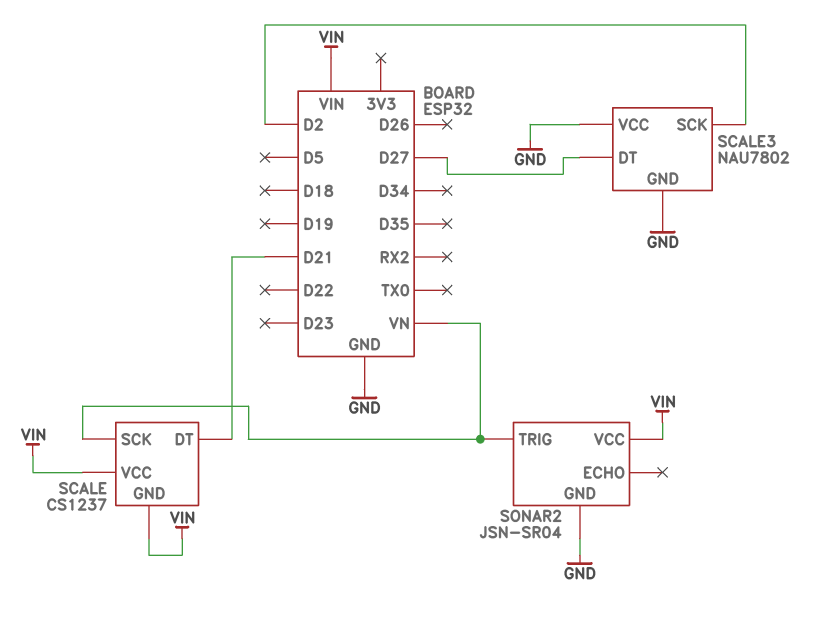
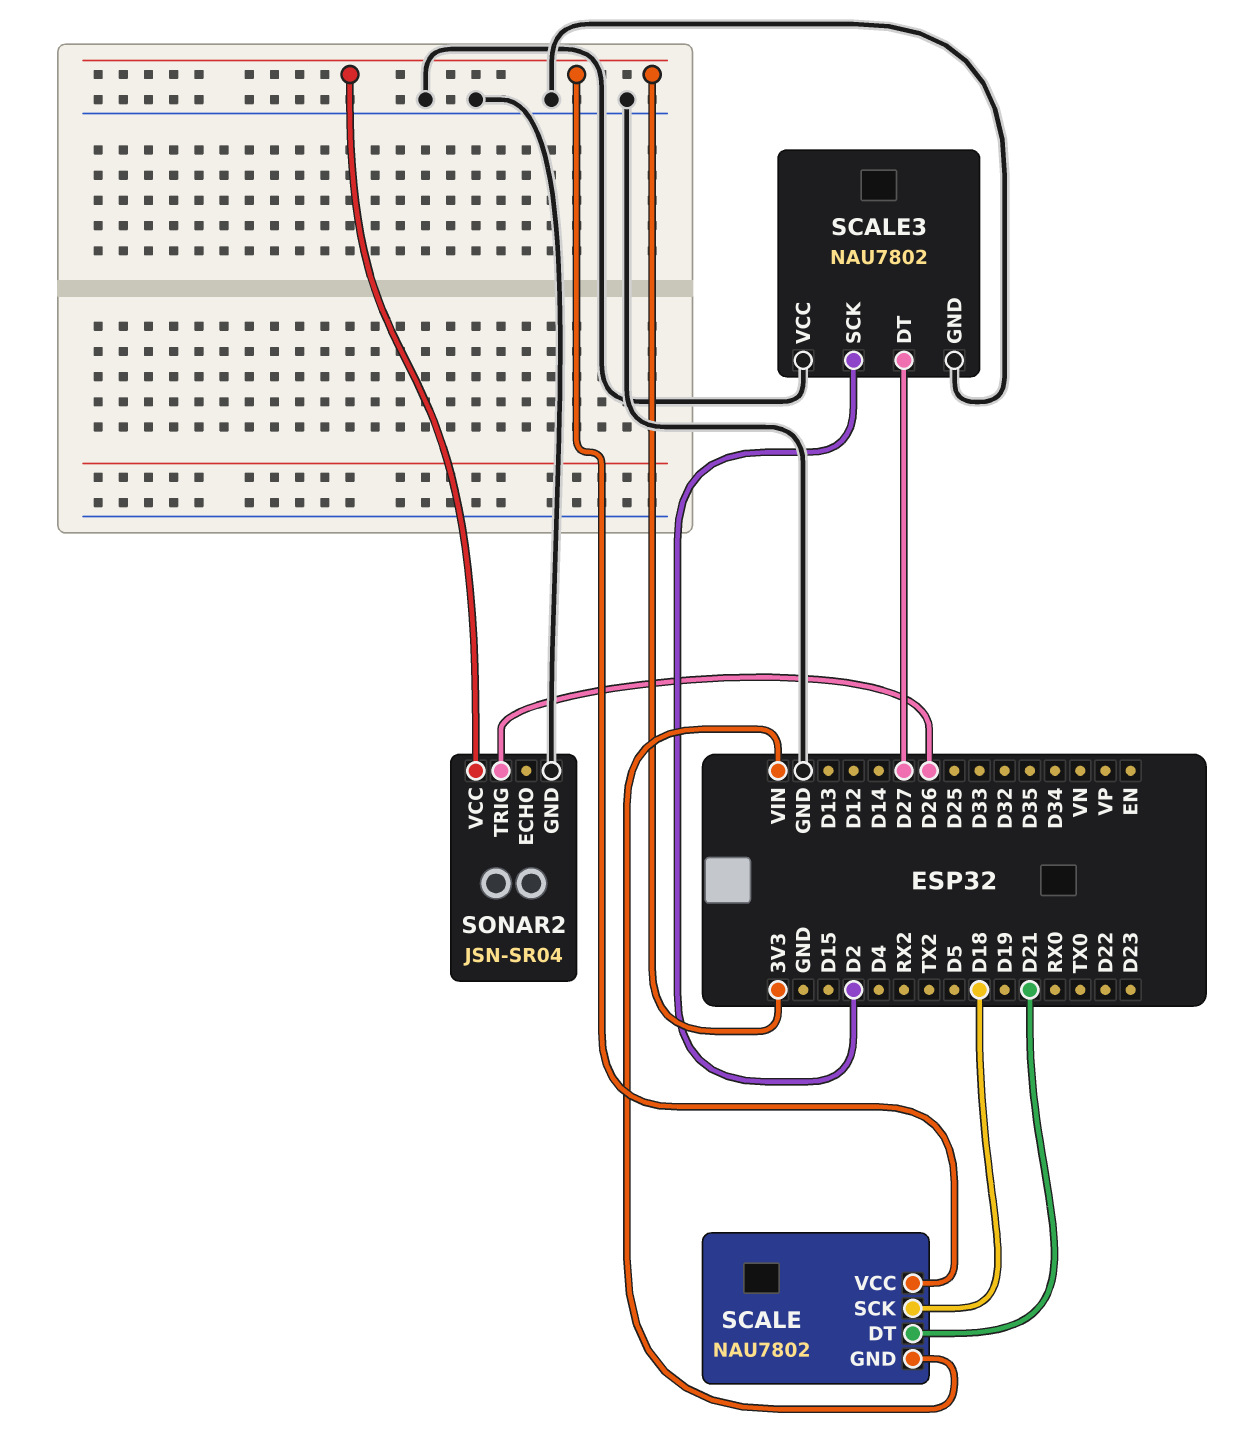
SCALE: CS1237 -> NAU7802
SCALE pin SCK: VN -> D18
SCALE pin VCC: VIN -> 3V3
SONAR2 pin TRIG: VN -> D26
SONAR2 pin VCC: VIN -> 3V3

